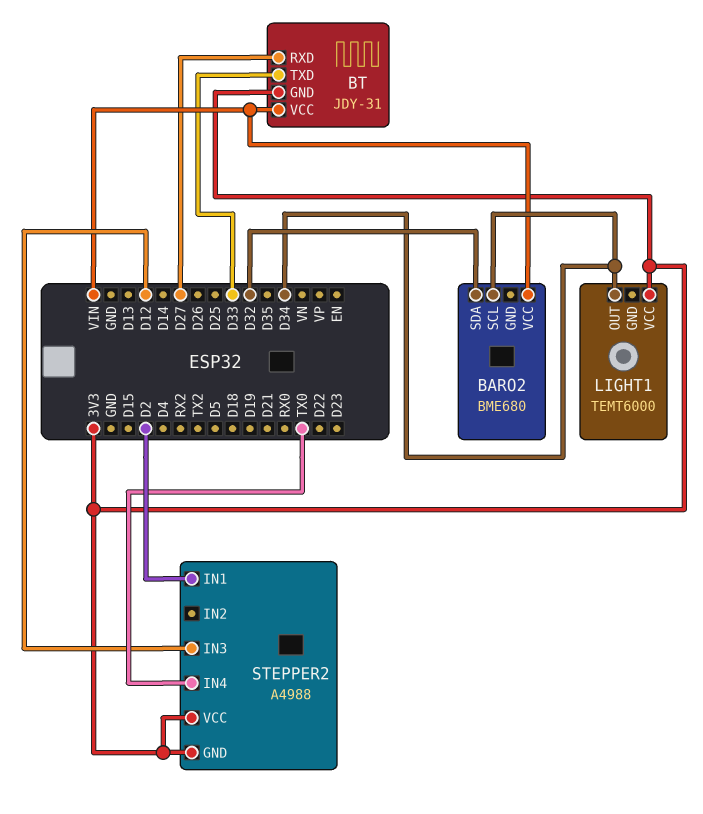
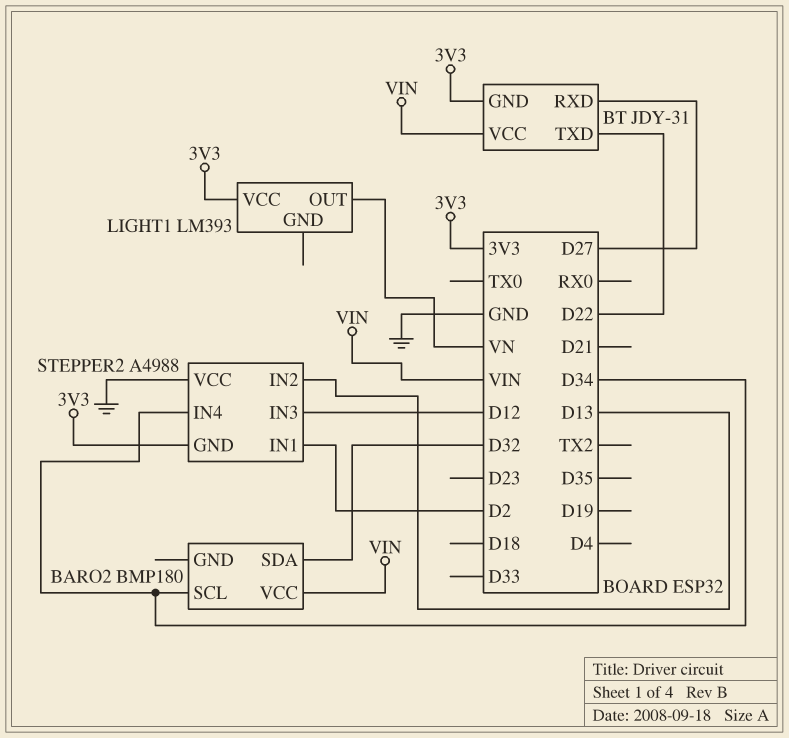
BARO2: BME680 -> BMP180
BT pin TXD: D33 -> D22
LIGHT1: TEMT6000 -> LM393
LIGHT1 pin OUT: D34 -> VN
STEPPER2 pin IN2: none -> D13
STEPPER2 pin IN4: TX0 -> D34
STEPPER2 pin VCC: 3V3 -> GND

